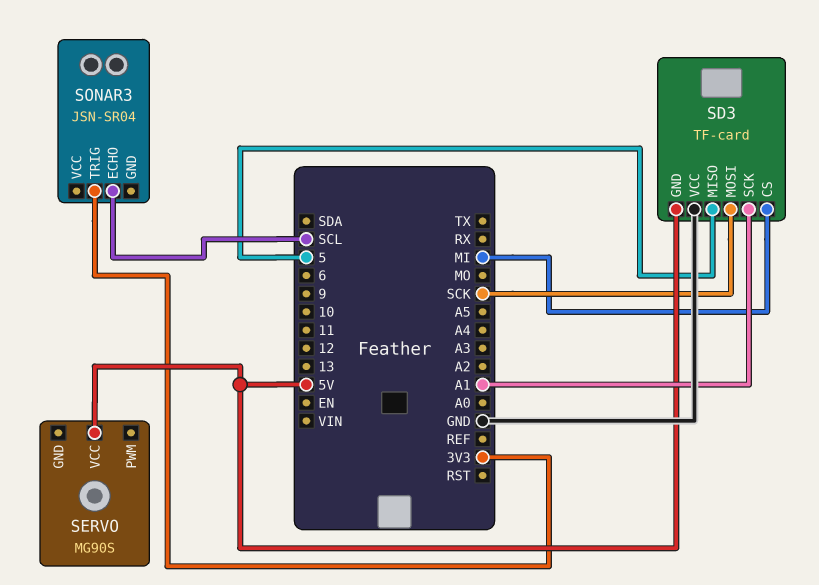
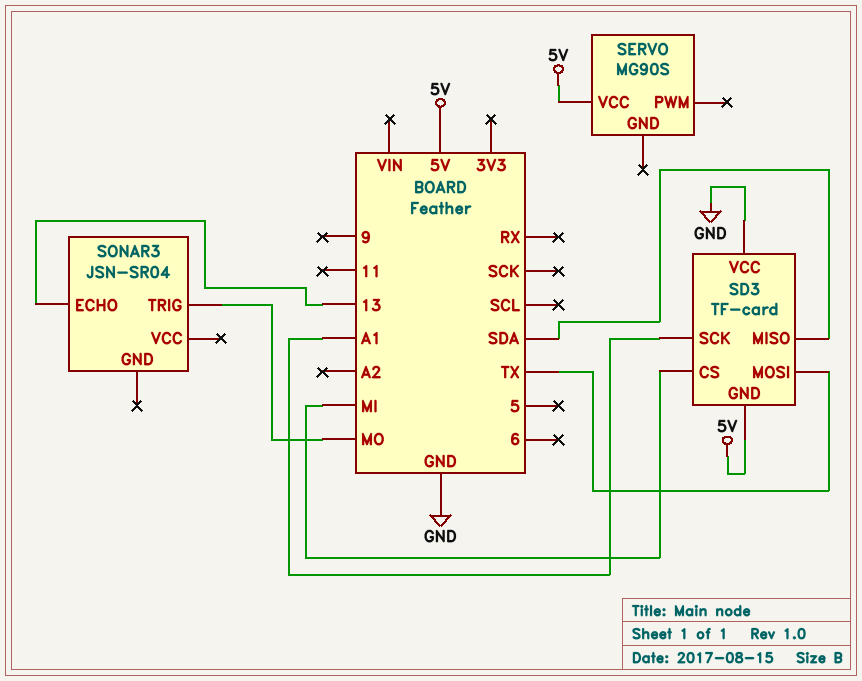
SD3 pin MISO: 5 -> SDA
SD3 pin MOSI: SCK -> TX
SONAR3 pin ECHO: SCL -> 13
SONAR3 pin TRIG: 3V3 -> MO

